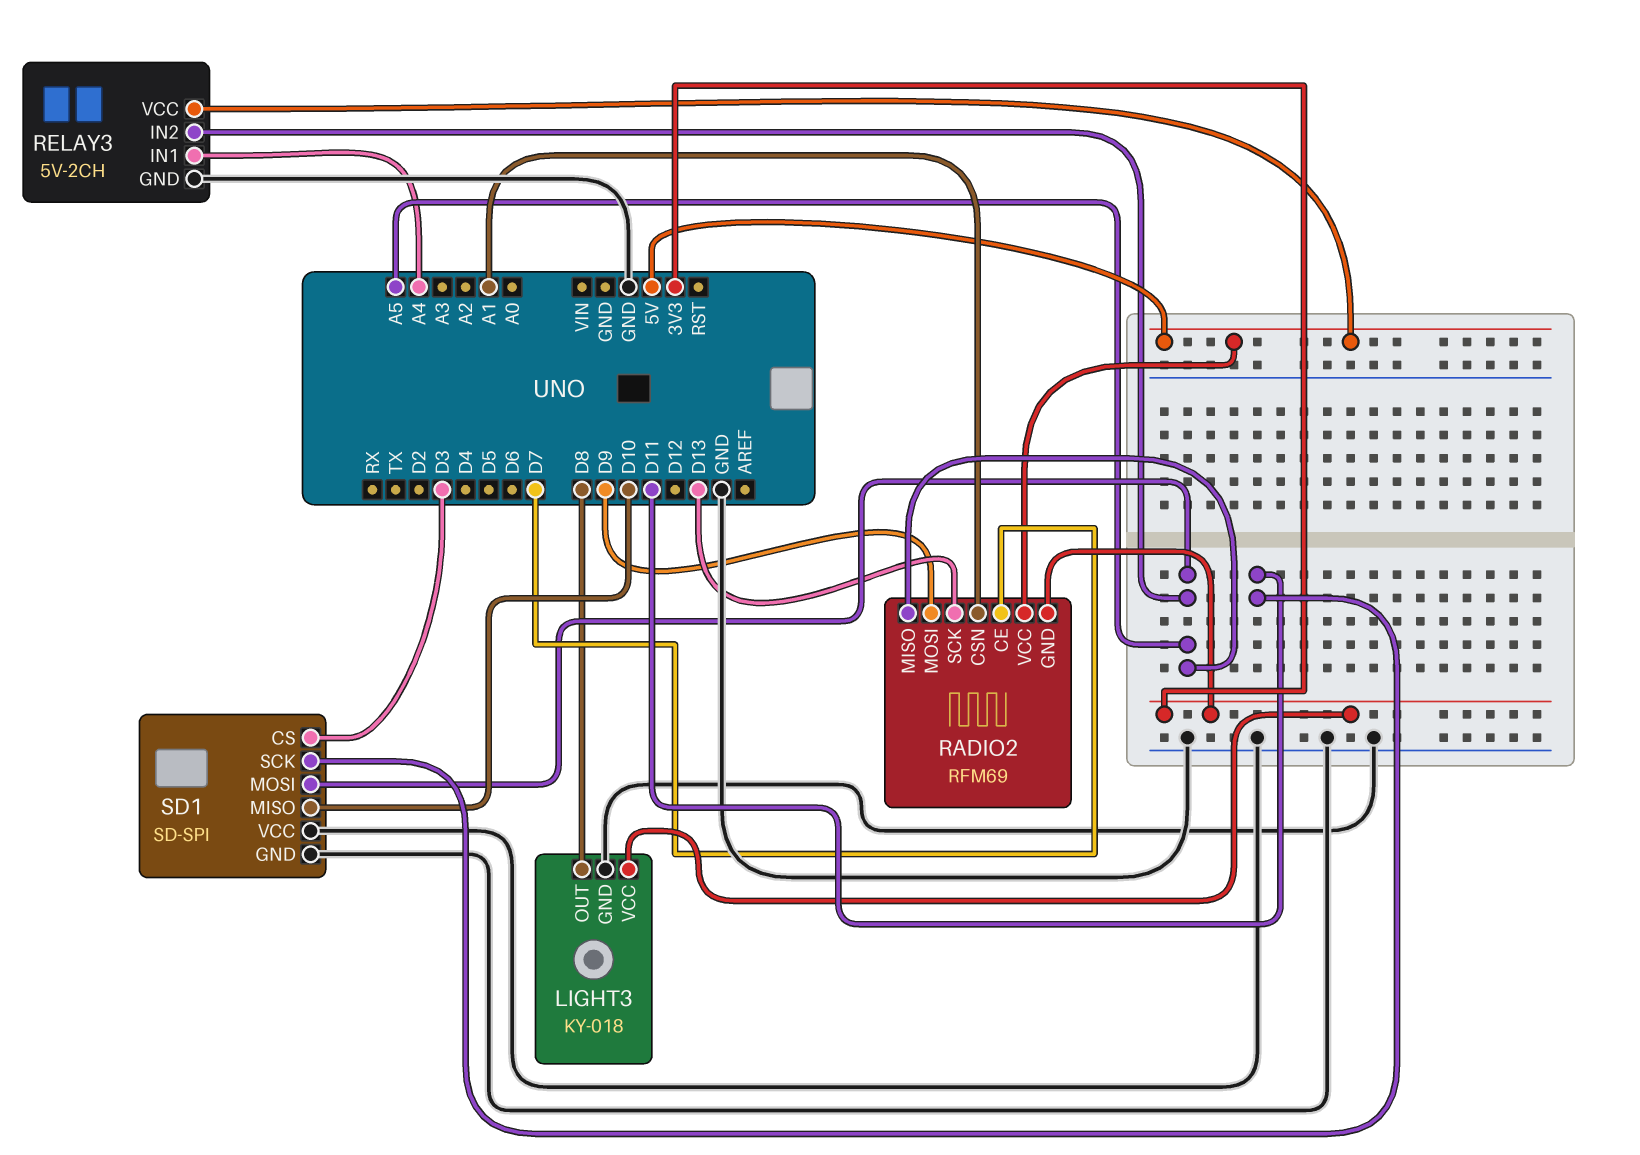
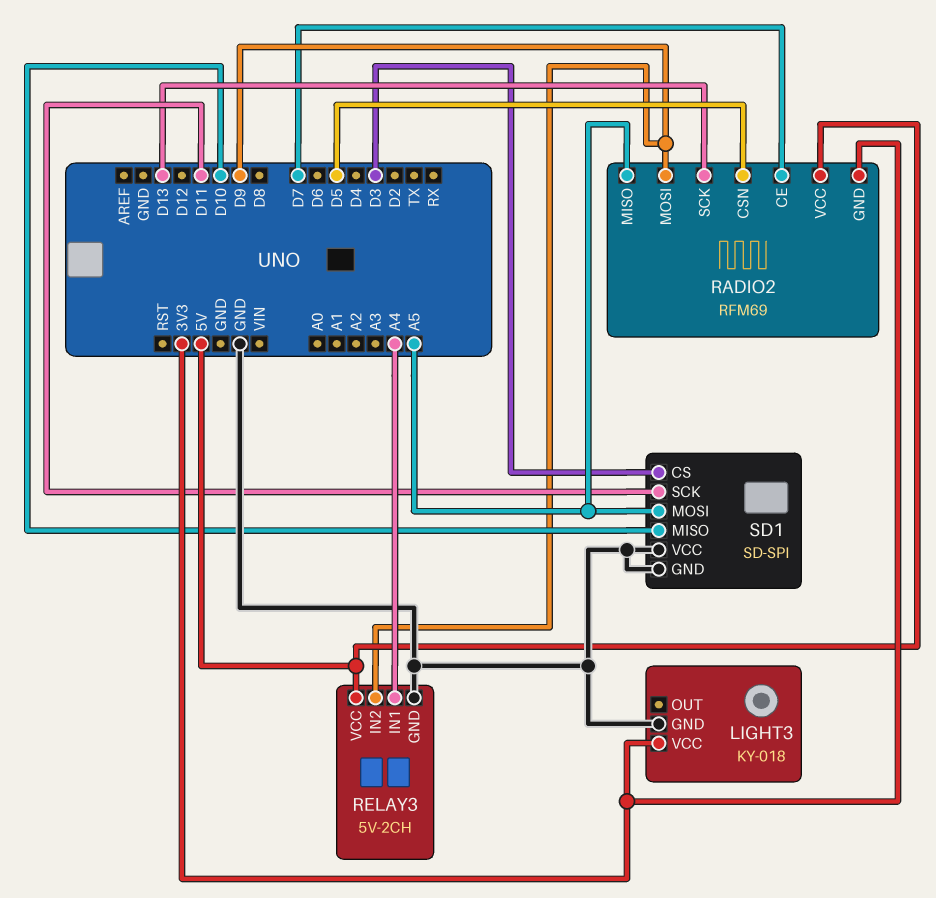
LIGHT3 pin OUT: D8 -> none
RADIO2 pin CSN: A1 -> D5
RELAY3 pin IN2: A5 -> D9

